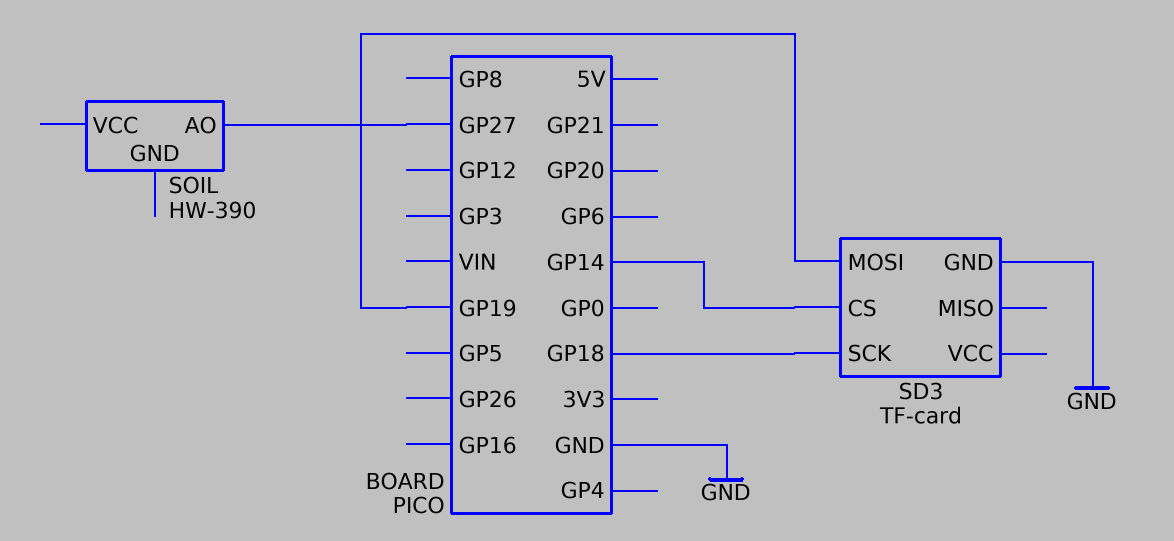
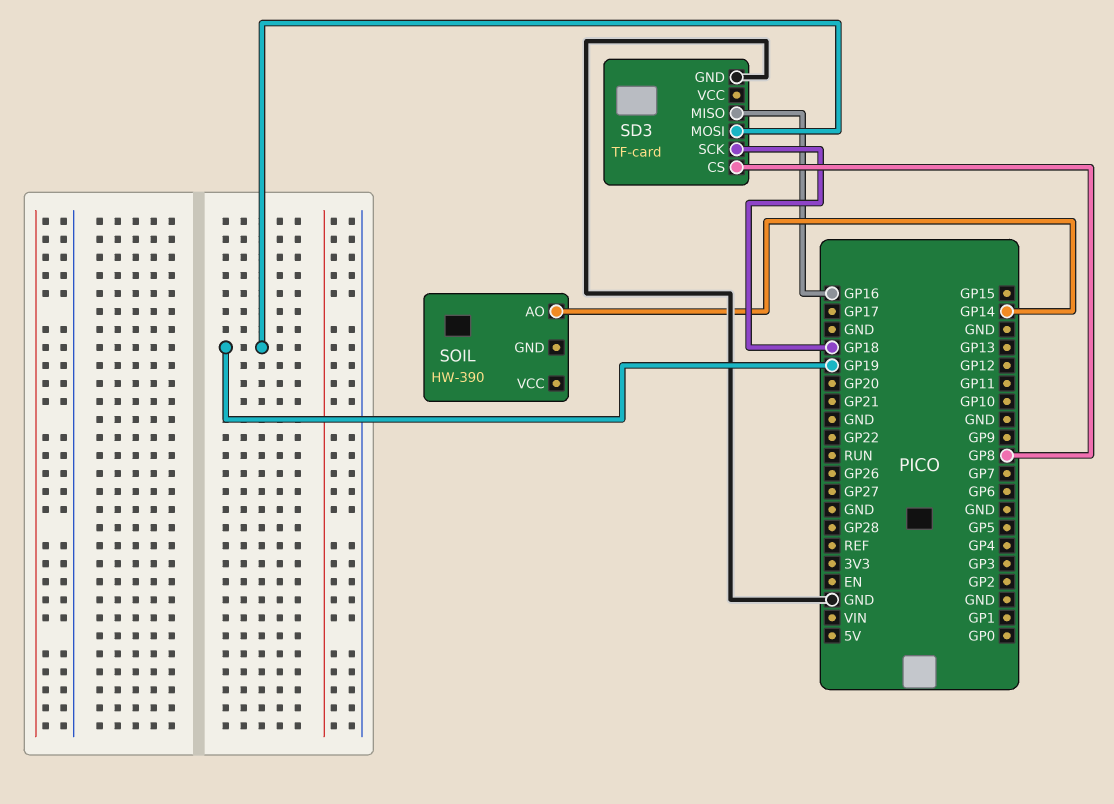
SD3 pin CS: GP14 -> GP8
SD3 pin MISO: none -> GP16
SOIL pin AO: GP27 -> GP14

